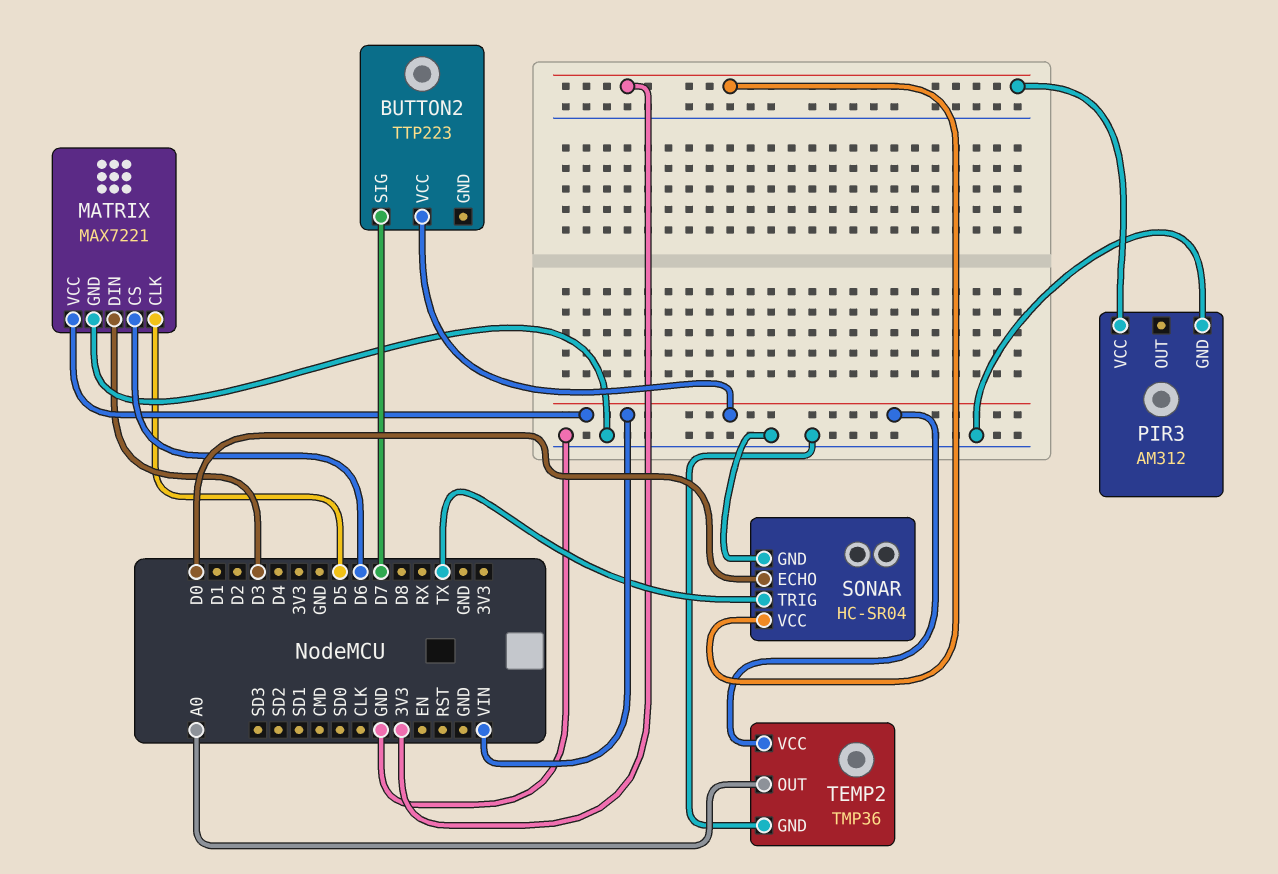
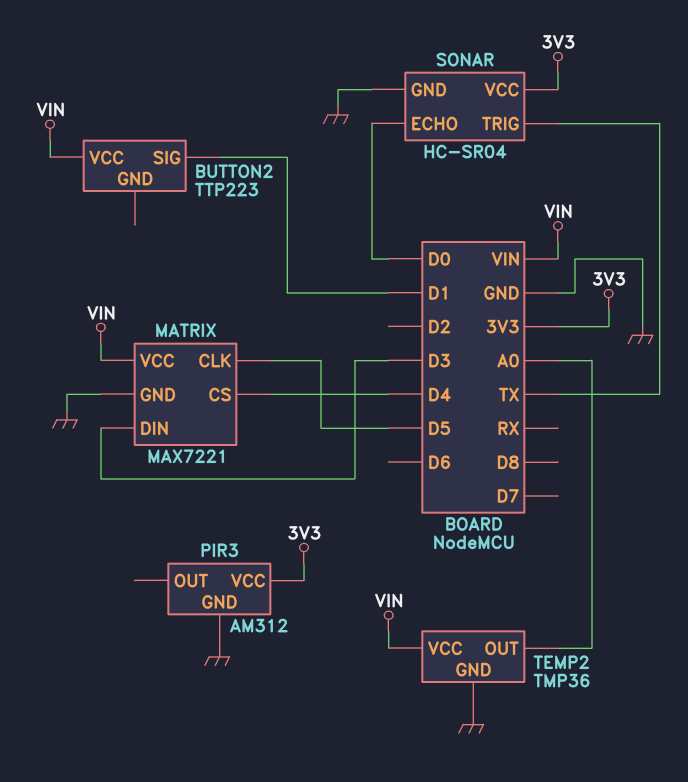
BUTTON2 pin SIG: D7 -> D1
MATRIX pin CS: D6 -> D4

